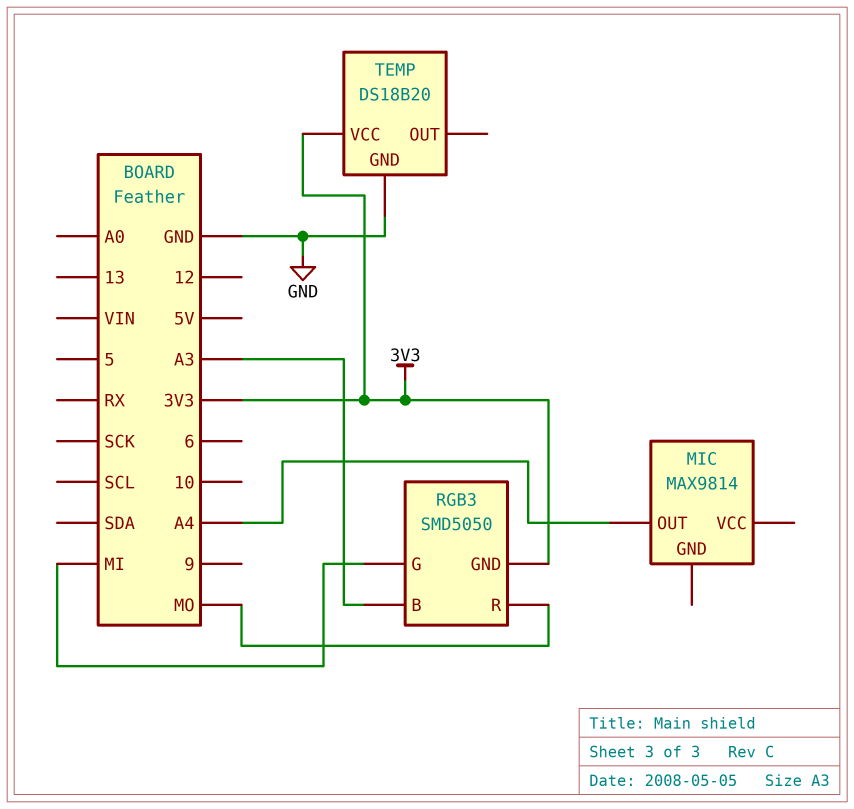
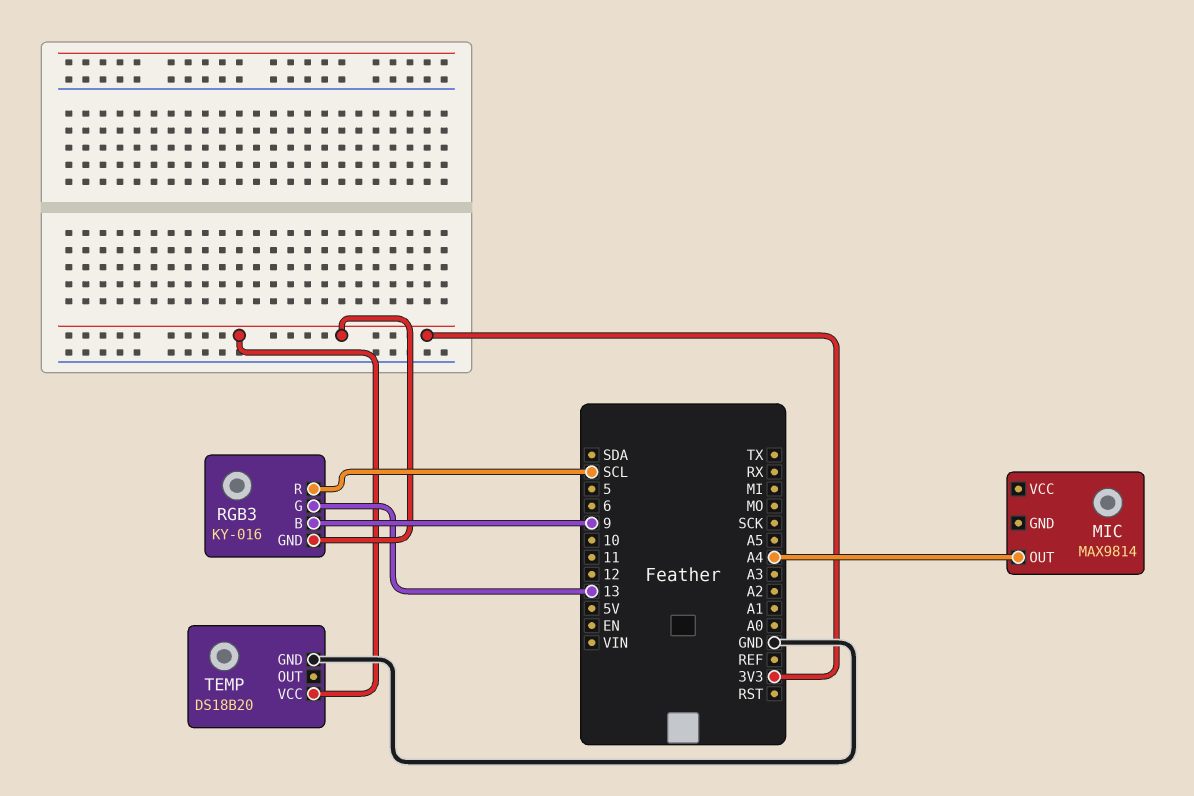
RGB3: SMD5050 -> KY-016
RGB3 pin B: A3 -> 9
RGB3 pin G: MI -> 13
RGB3 pin R: MO -> SCL

